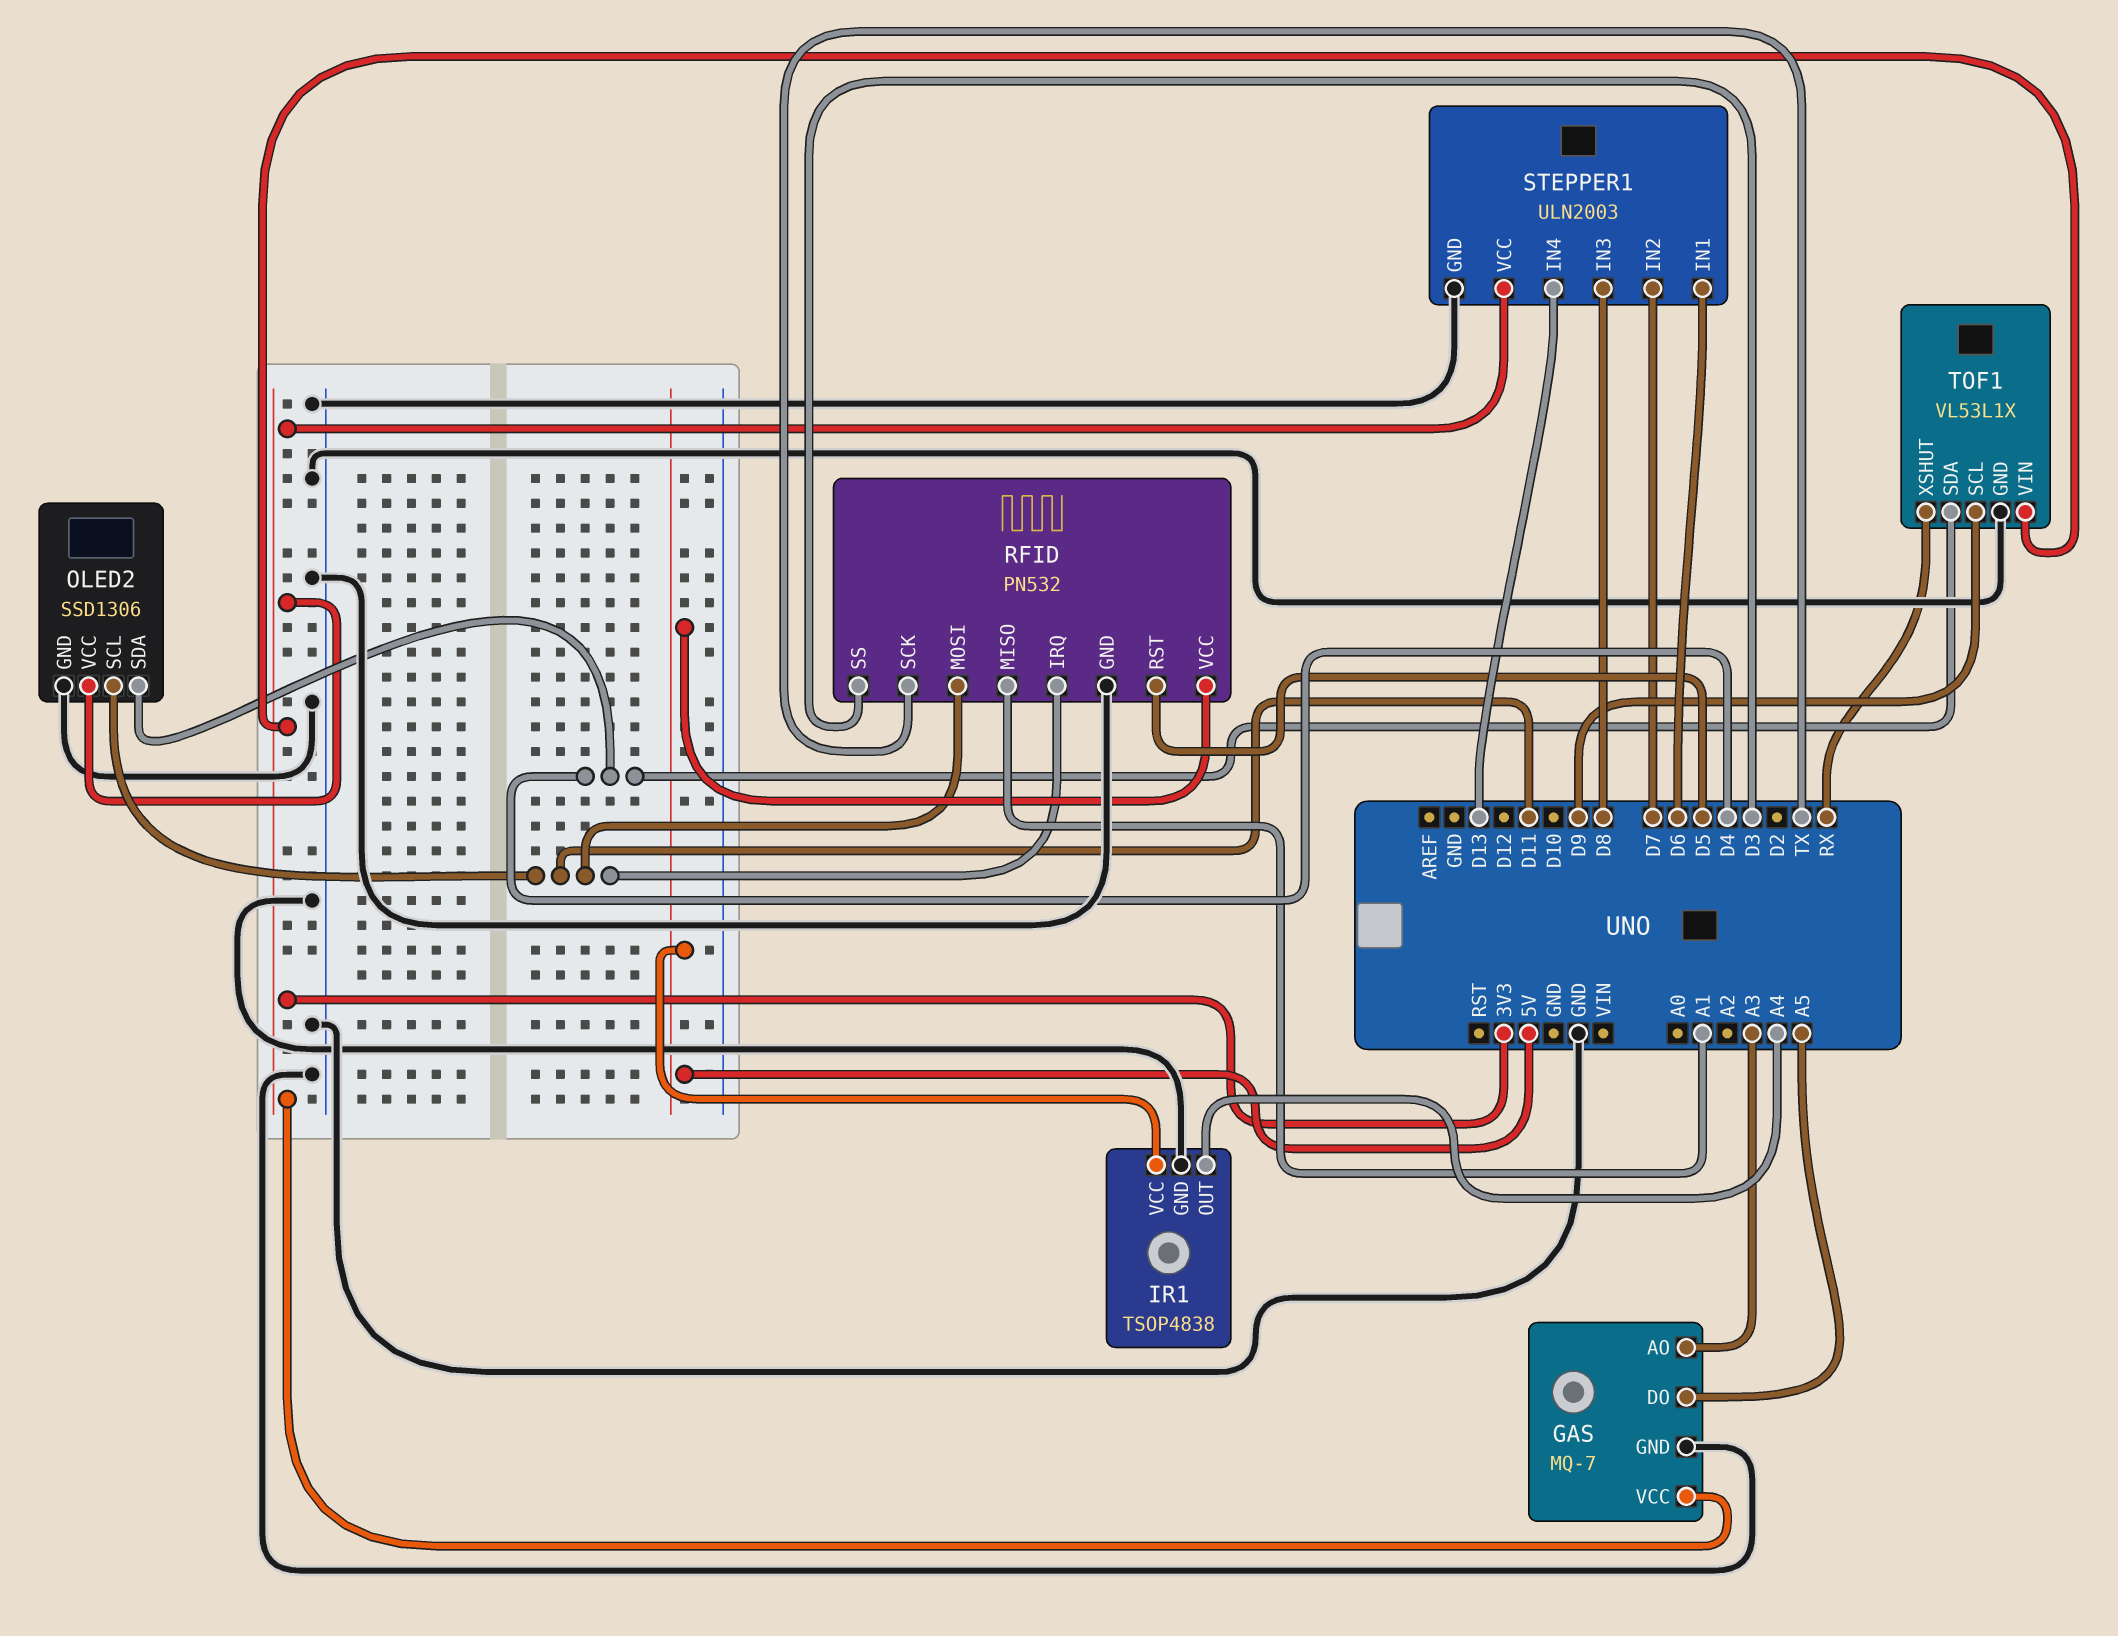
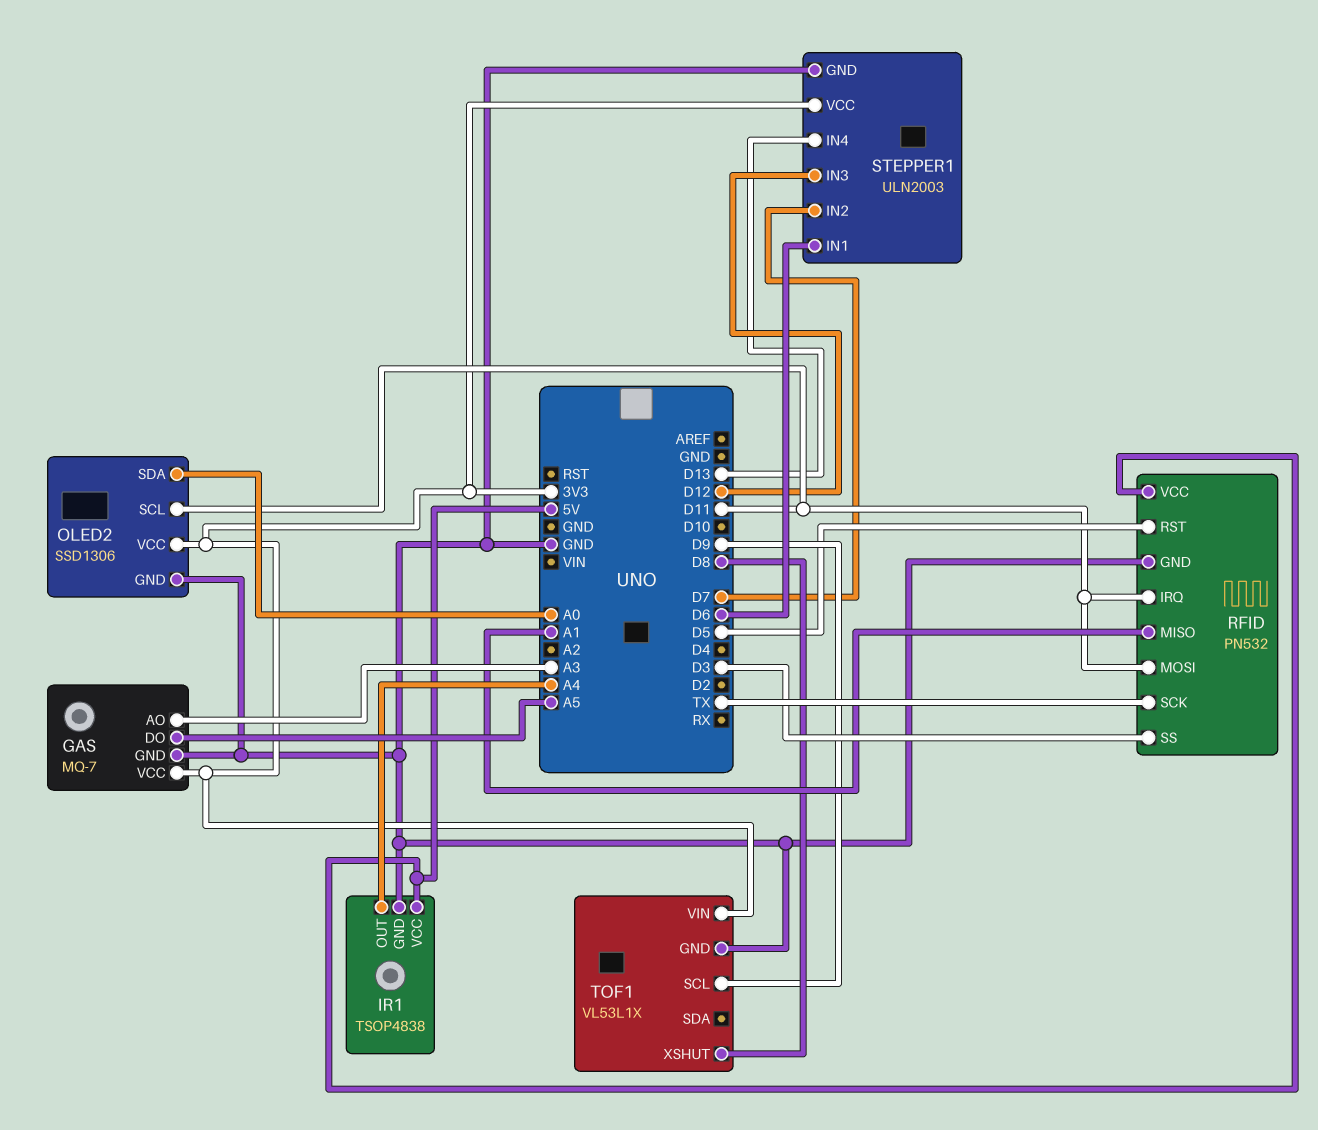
OLED2 pin SDA: D4 -> A0
STEPPER1 pin IN3: D8 -> D12
TOF1 pin SDA: D4 -> none
TOF1 pin XSHUT: RX -> D8

